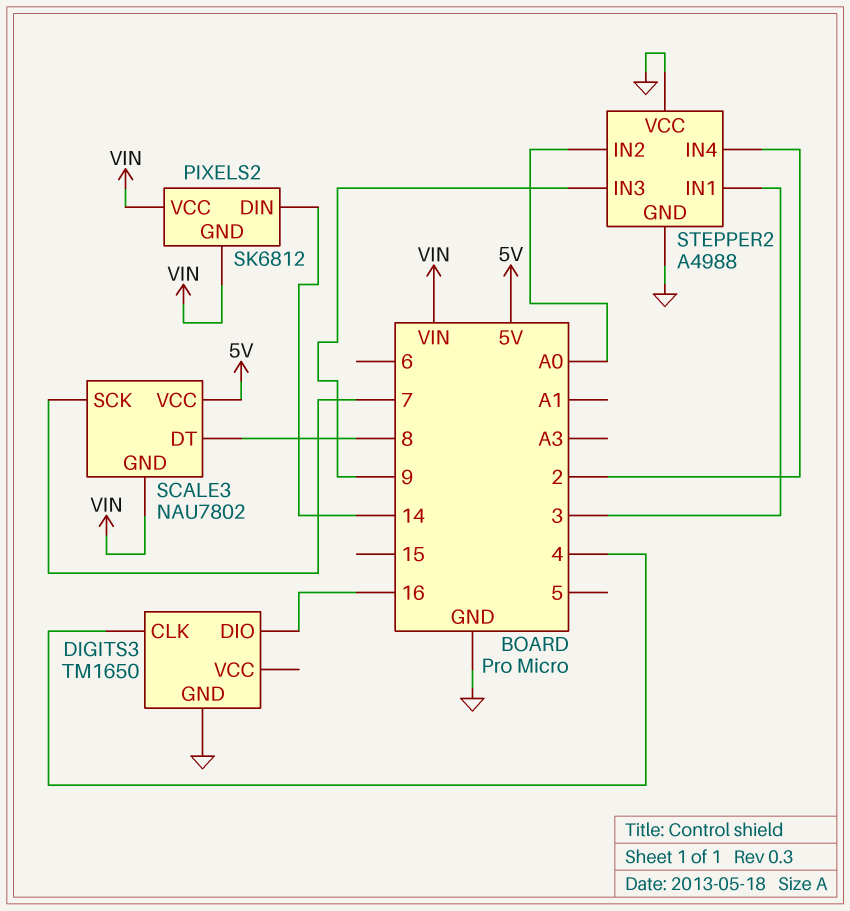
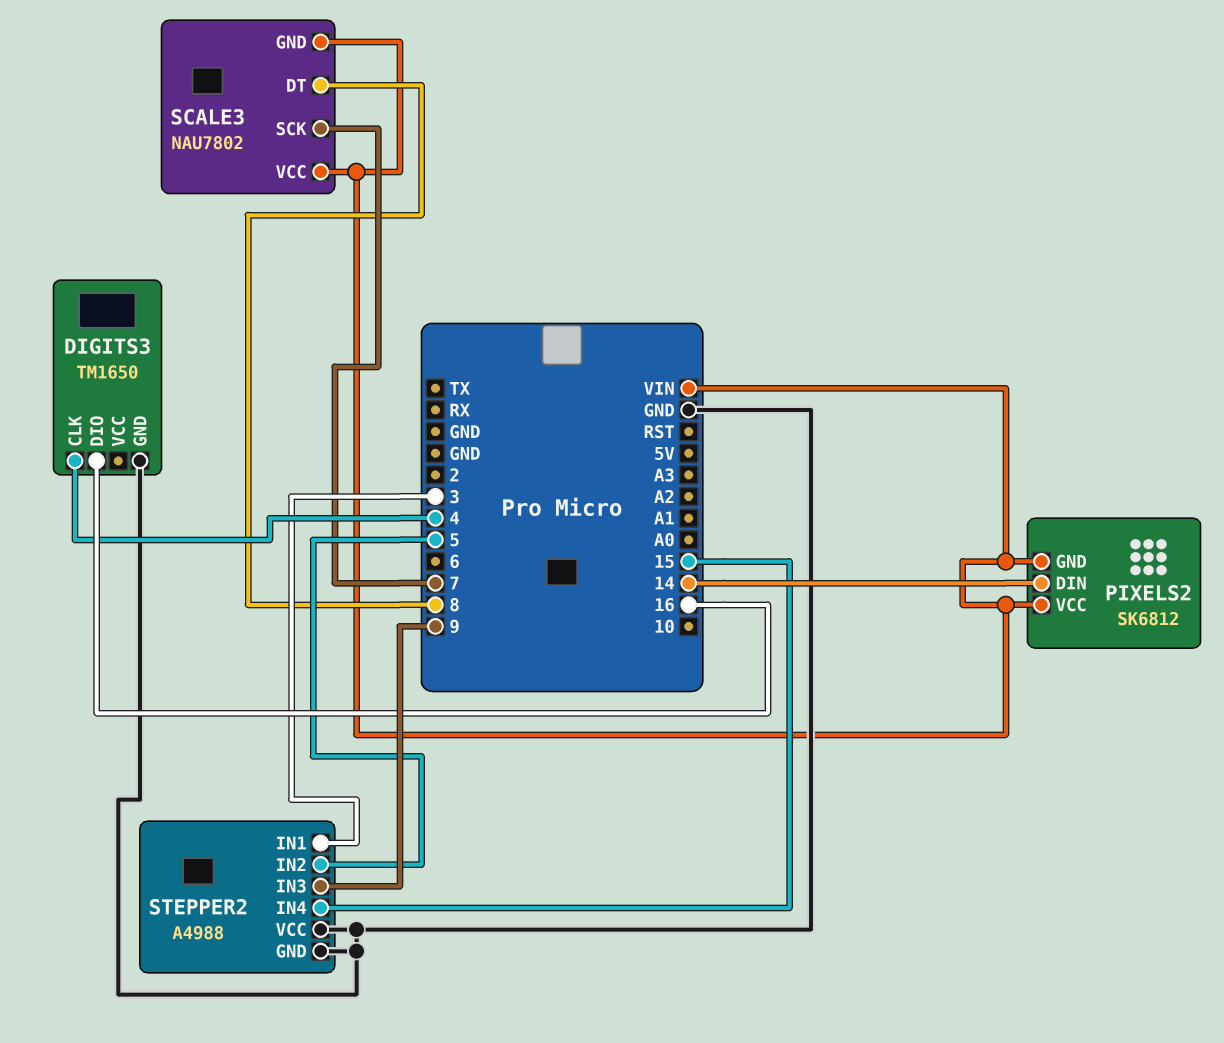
SCALE3 pin VCC: 5V -> VIN
STEPPER2 pin IN2: A0 -> 5
STEPPER2 pin IN4: 2 -> 15

